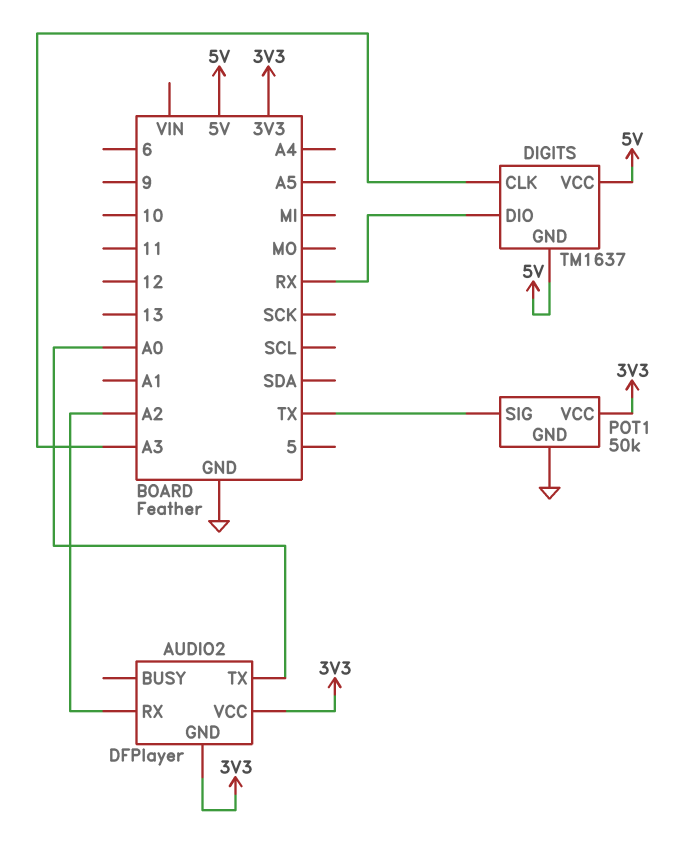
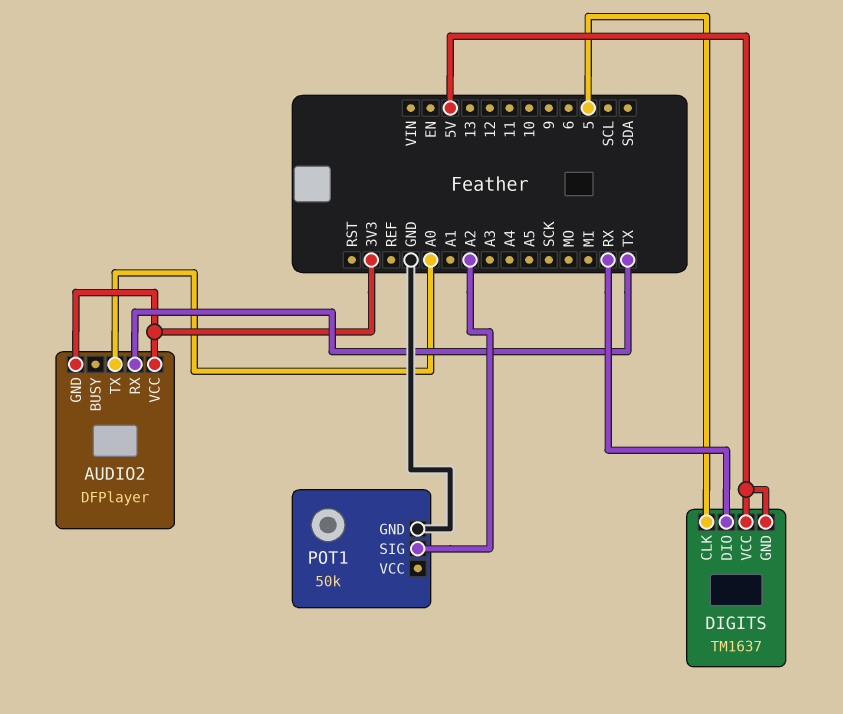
AUDIO2 pin RX: A2 -> TX
DIGITS pin CLK: A3 -> 5
POT1 pin SIG: TX -> A2
POT1 pin VCC: 3V3 -> none

